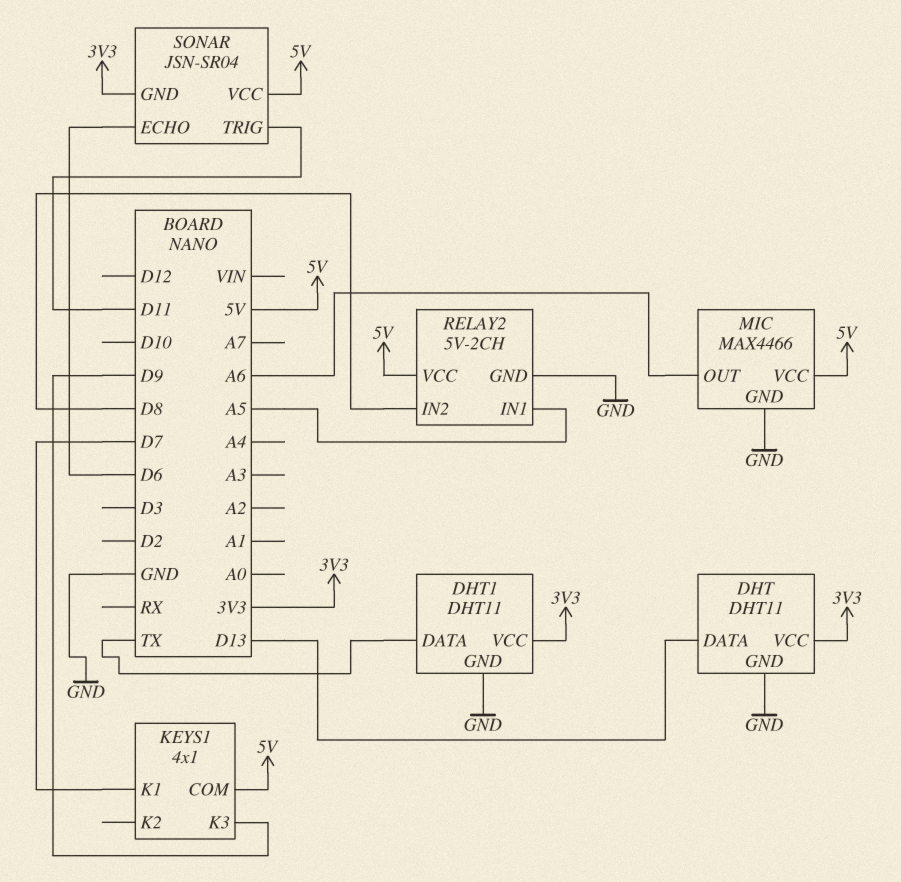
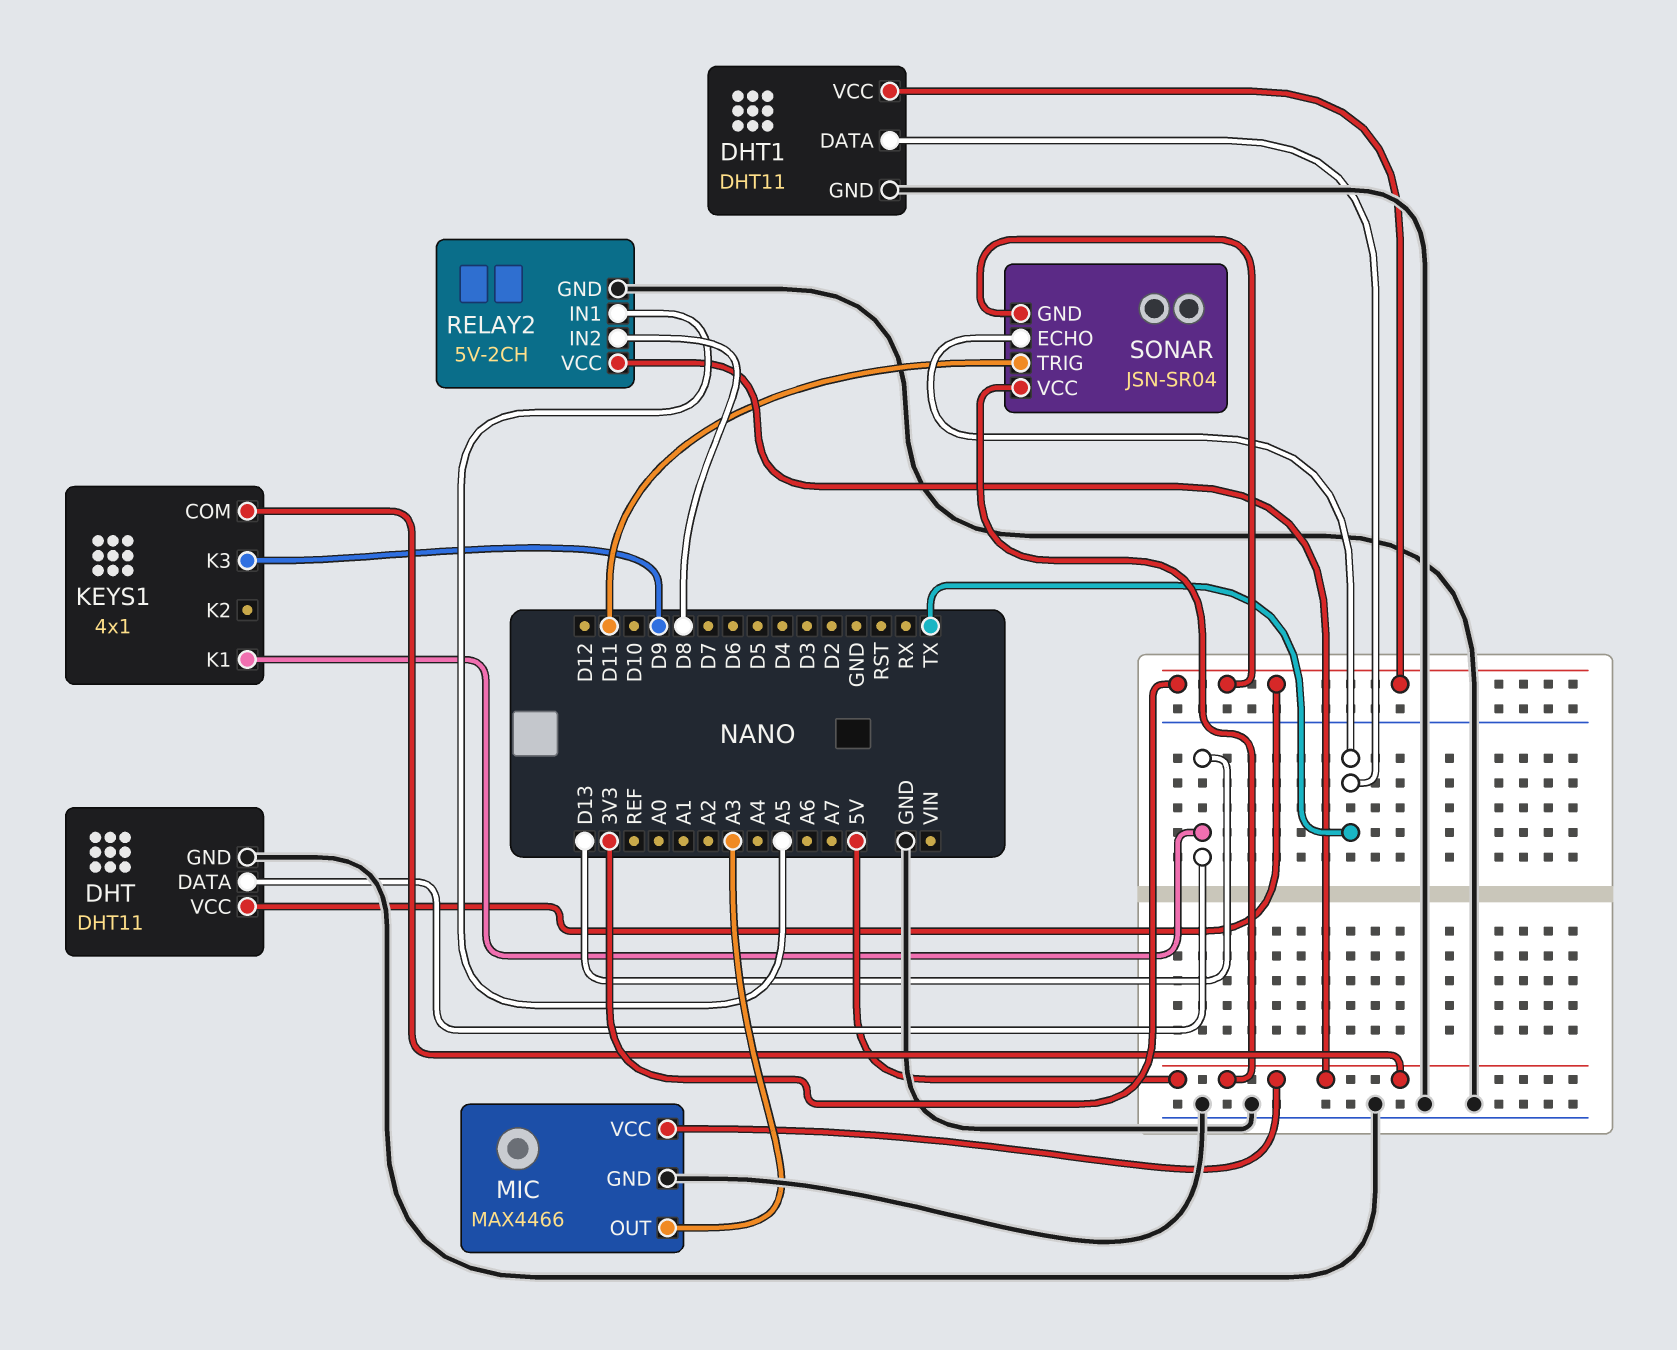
KEYS1 pin K1: D7 -> D13
MIC pin OUT: A6 -> A3
SONAR pin ECHO: D6 -> TX

